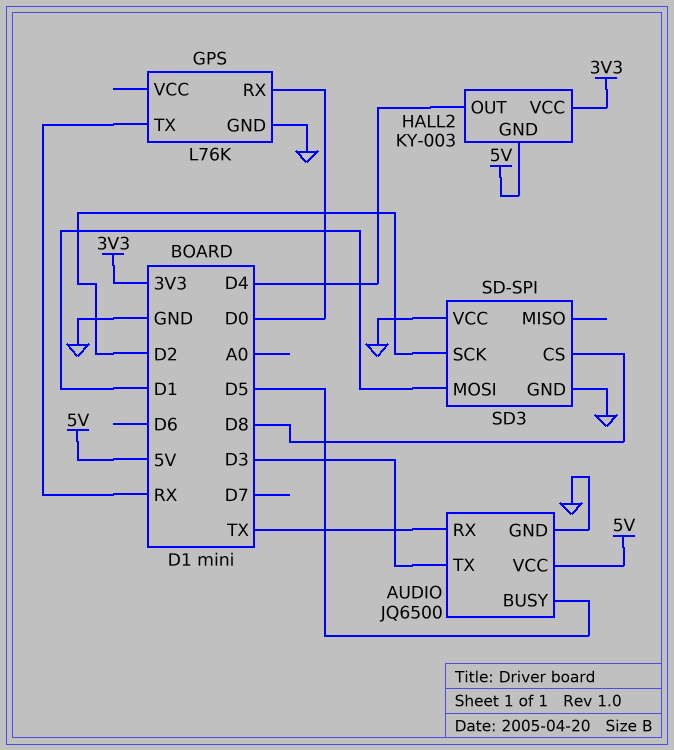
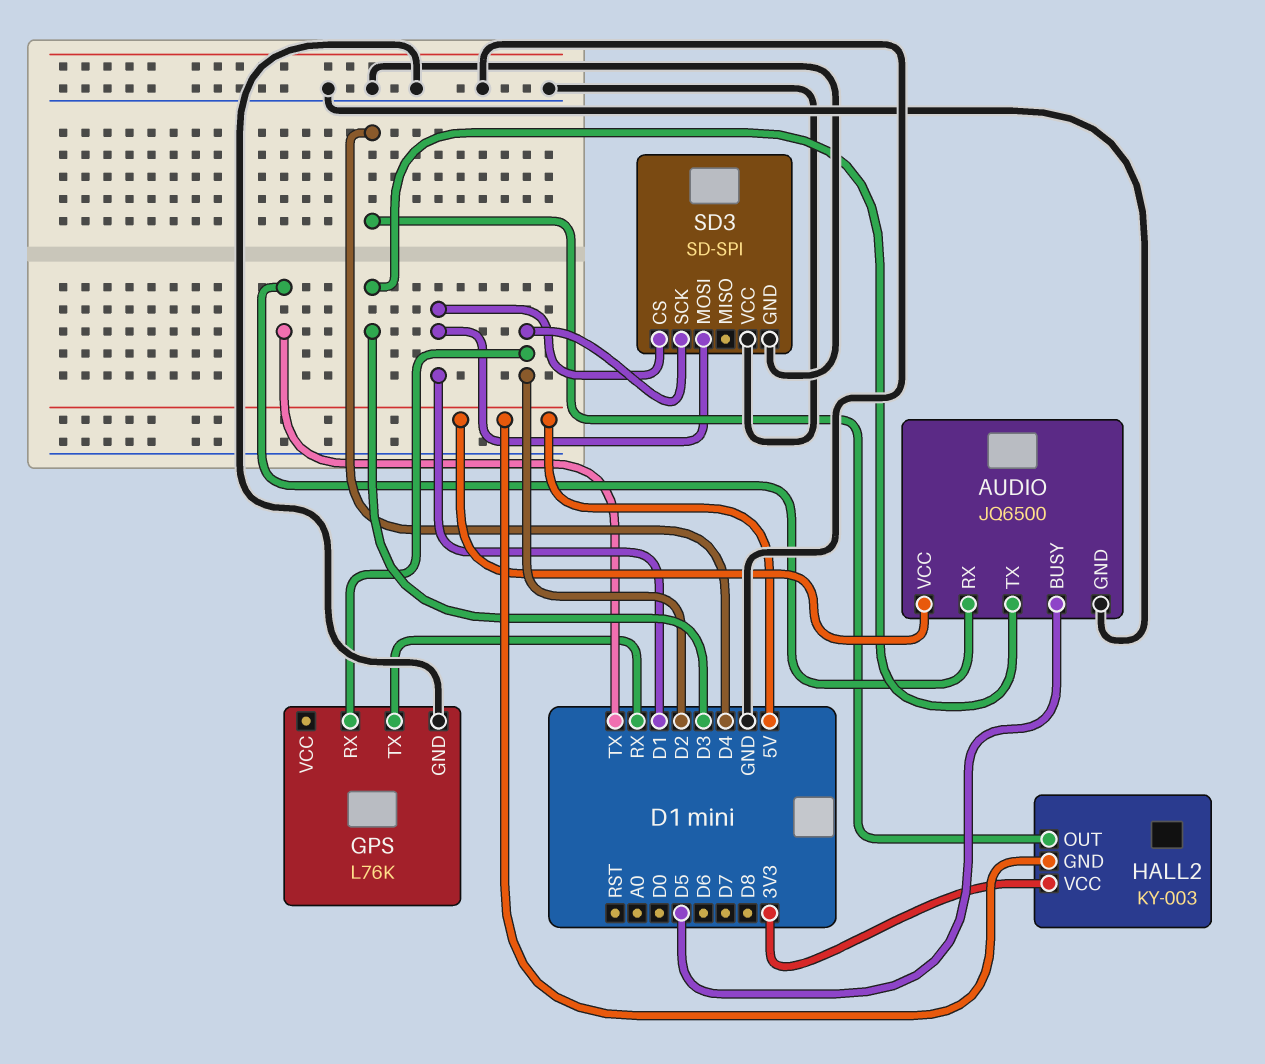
GPS pin RX: D0 -> D2
SD3 pin CS: D8 -> D1

